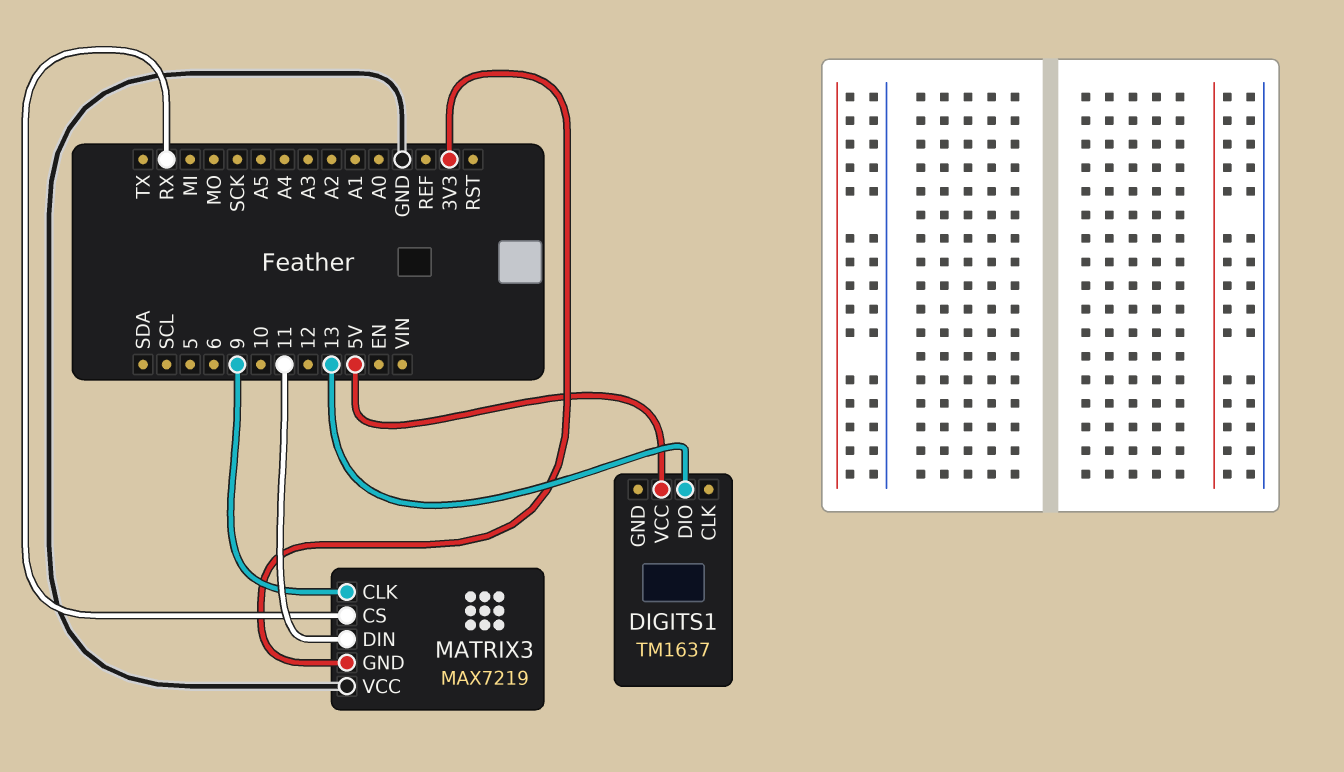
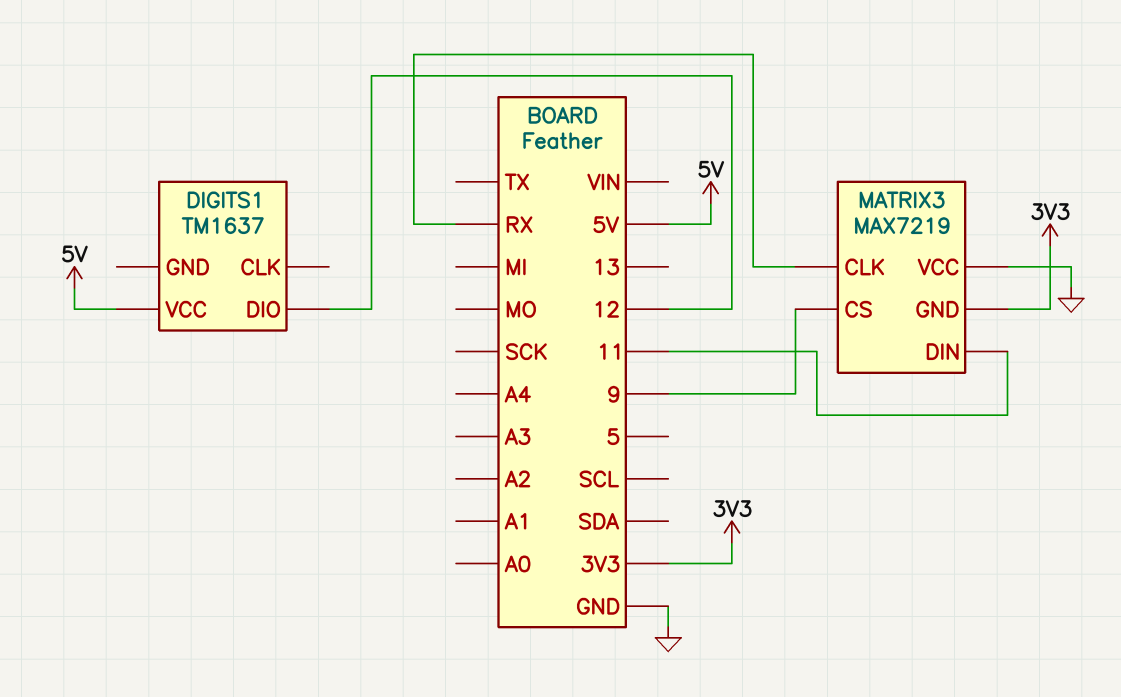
DIGITS1 pin DIO: 13 -> 12
MATRIX3 pin CLK: 9 -> RX
MATRIX3 pin CS: RX -> 9

